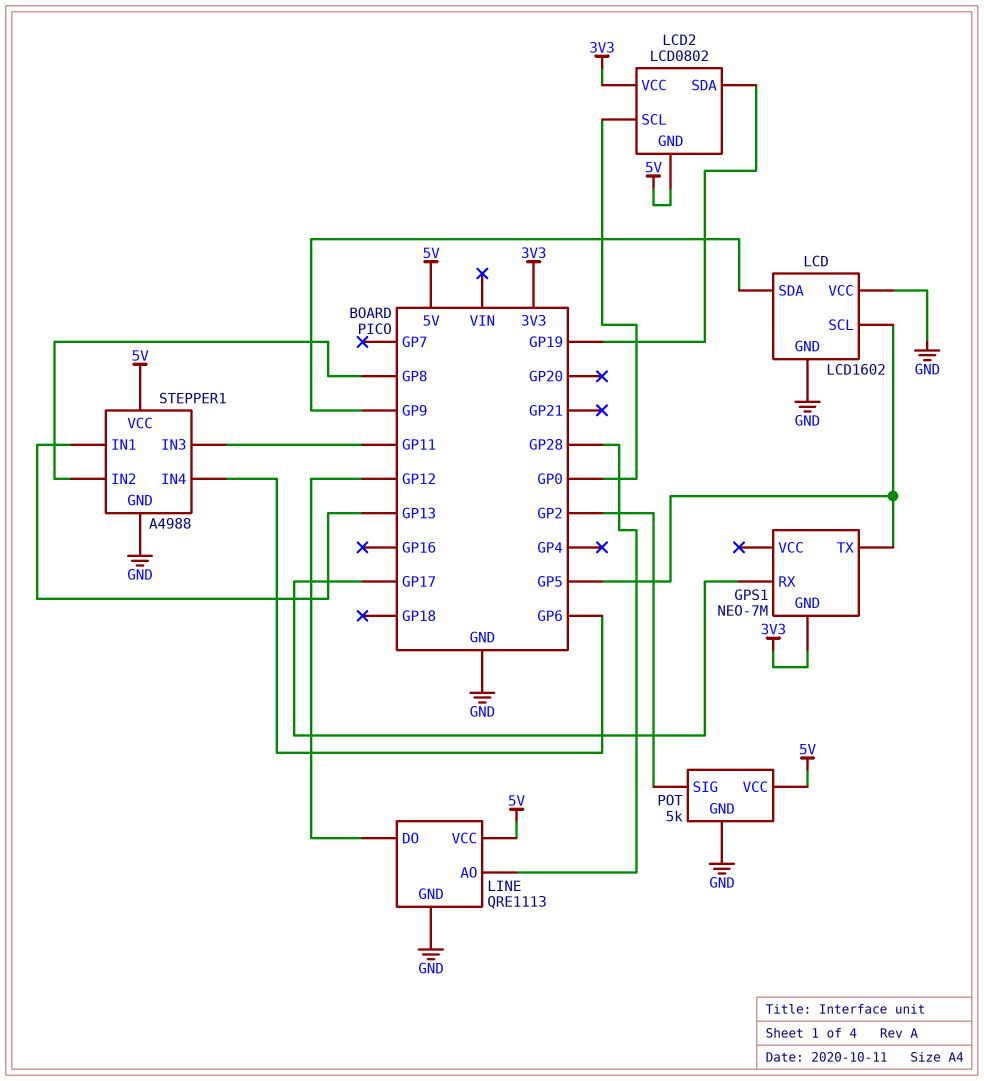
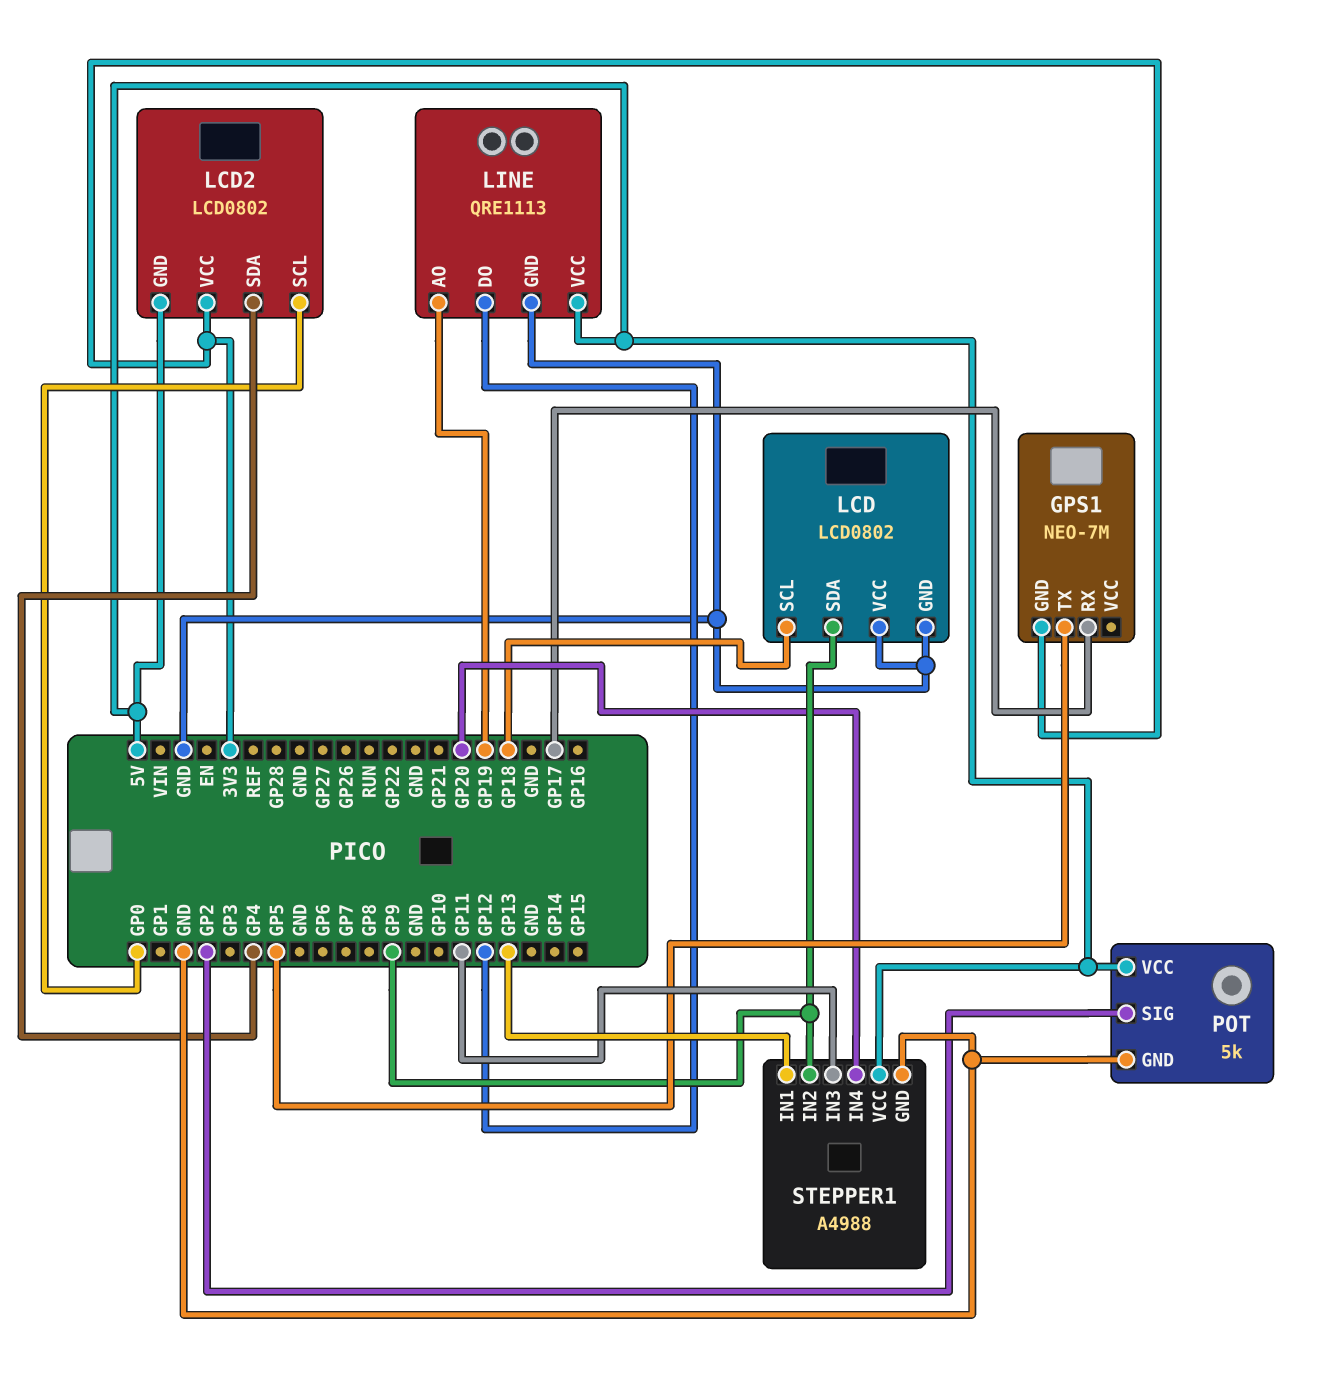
LCD: LCD1602 -> LCD0802
LCD pin SCL: GP5 -> GP18
LCD2 pin SDA: GP19 -> GP4
LINE pin AO: GP28 -> GP19
STEPPER1 pin IN2: GP8 -> GP9
STEPPER1 pin IN4: GP6 -> GP20

